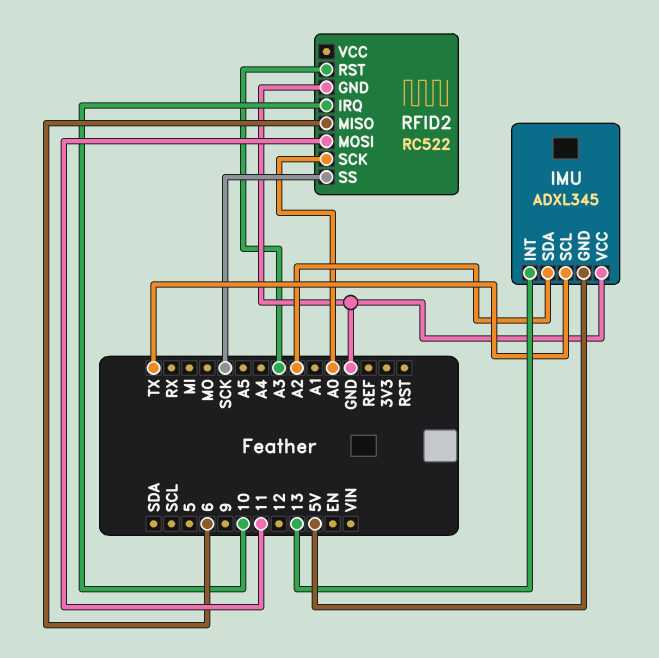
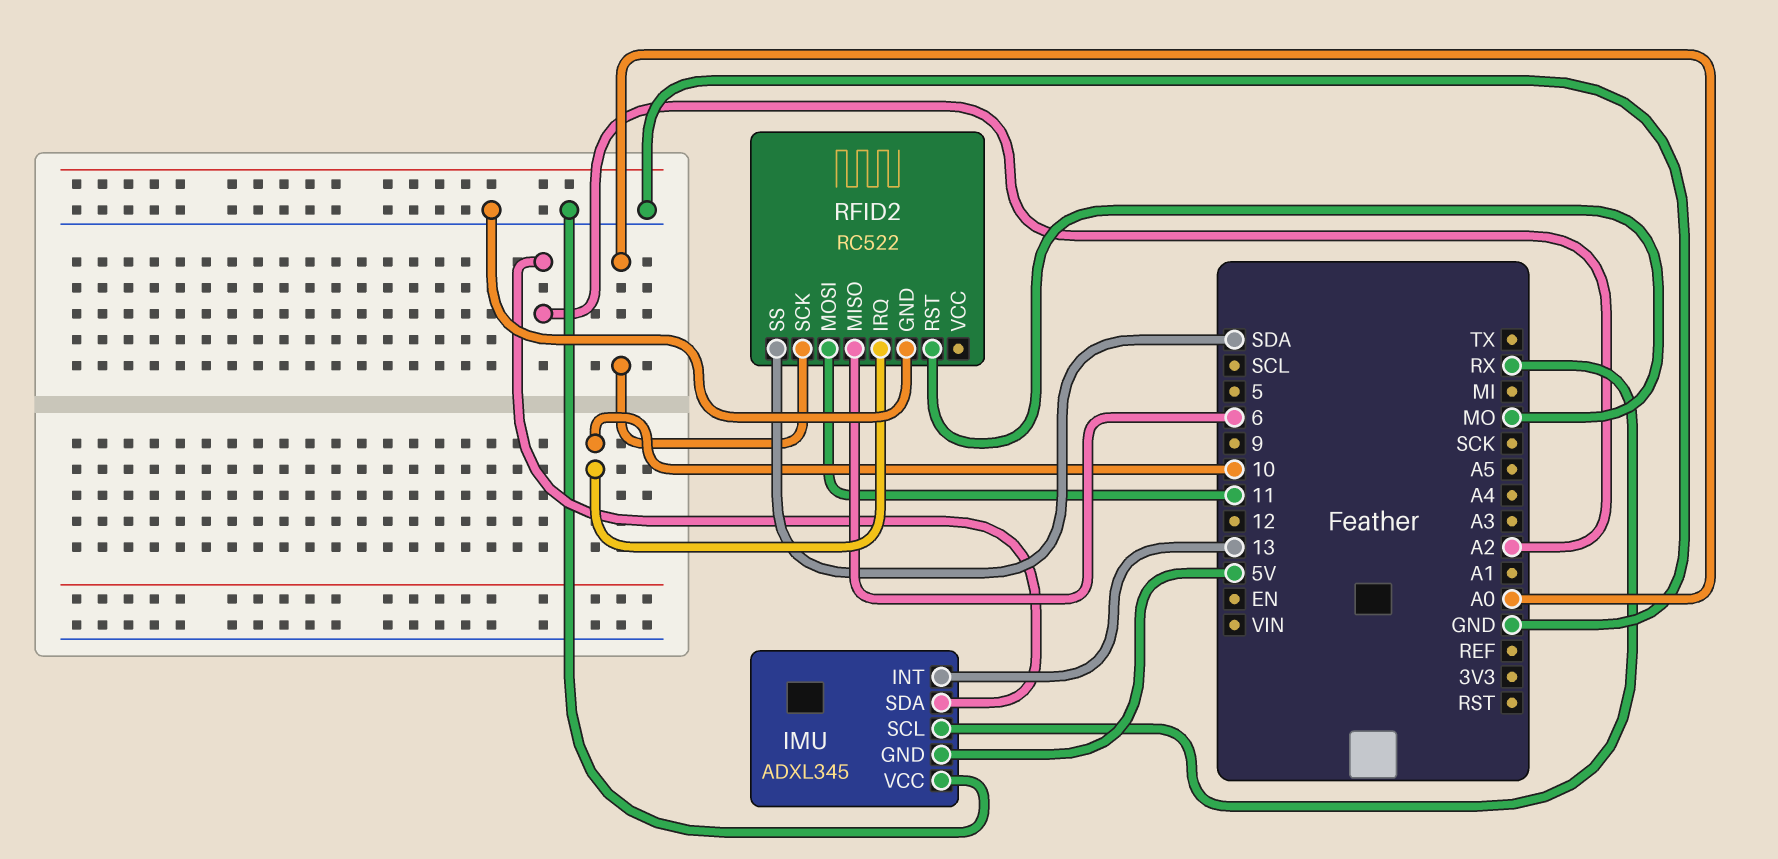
IMU pin SCL: TX -> RX
RFID2 pin RST: A3 -> MO
RFID2 pin SS: SCK -> SDA

